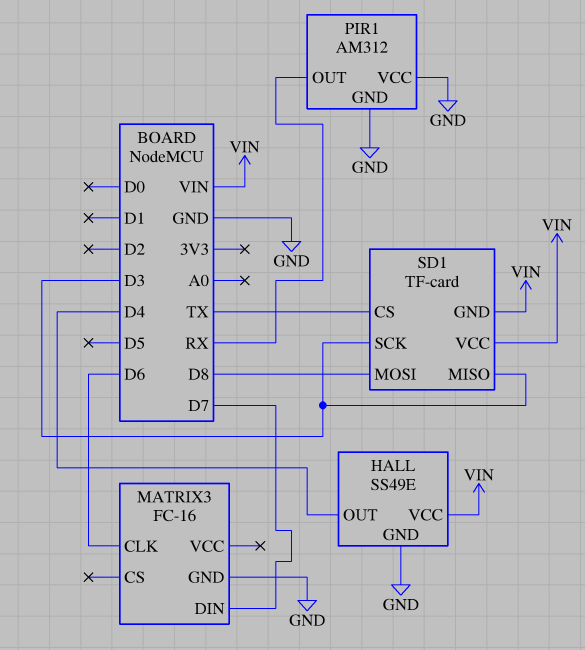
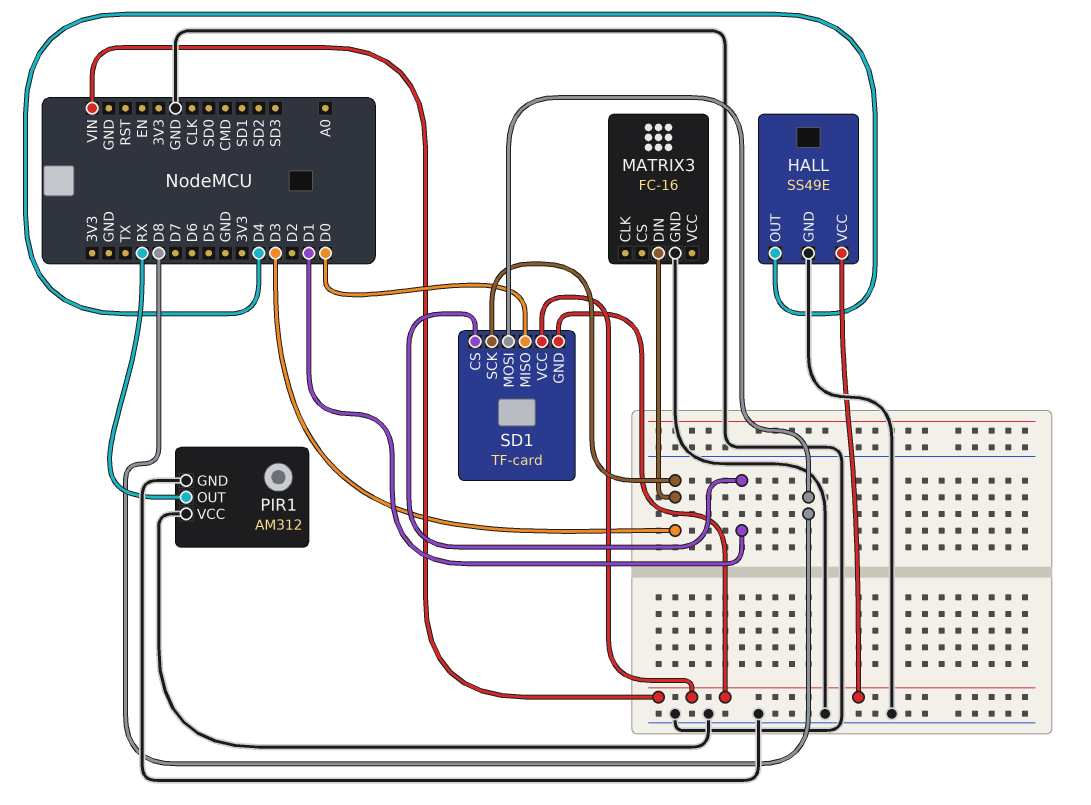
MATRIX3 pin CLK: D6 -> none
MATRIX3 pin DIN: D7 -> D3
SD1 pin CS: TX -> D1
SD1 pin MISO: D3 -> D0

